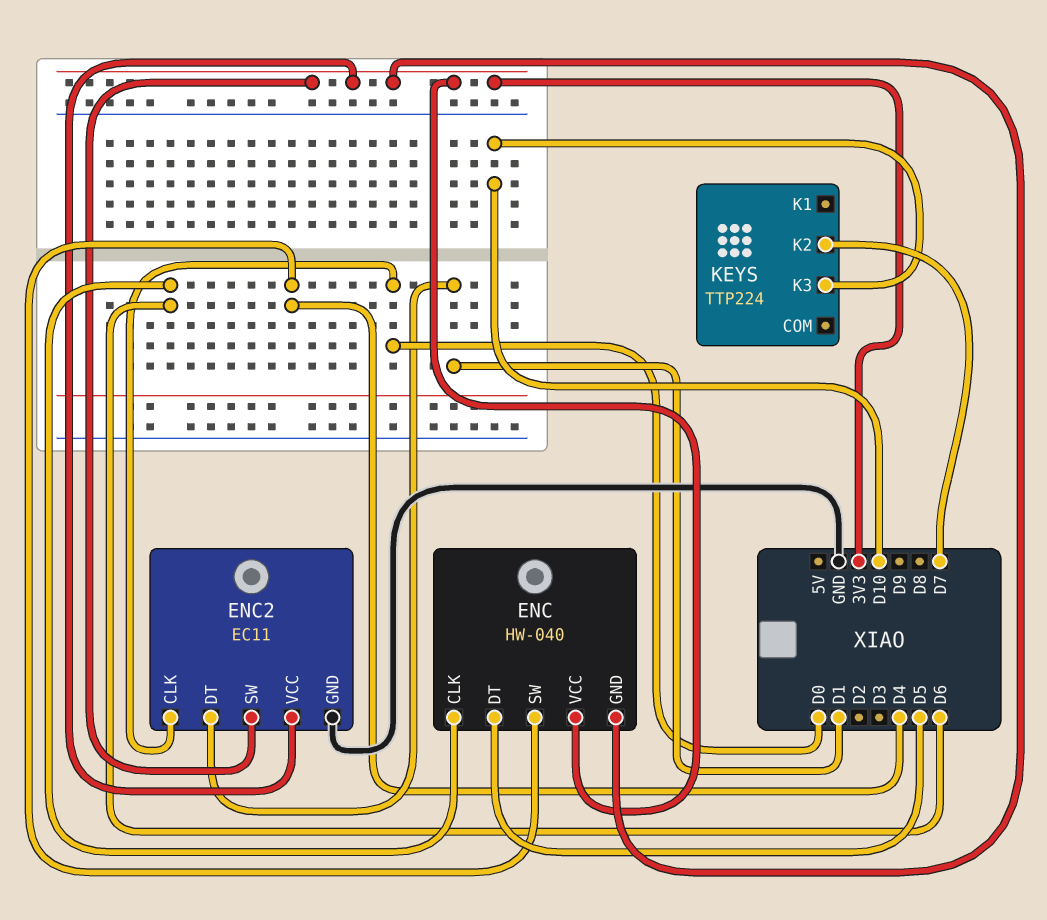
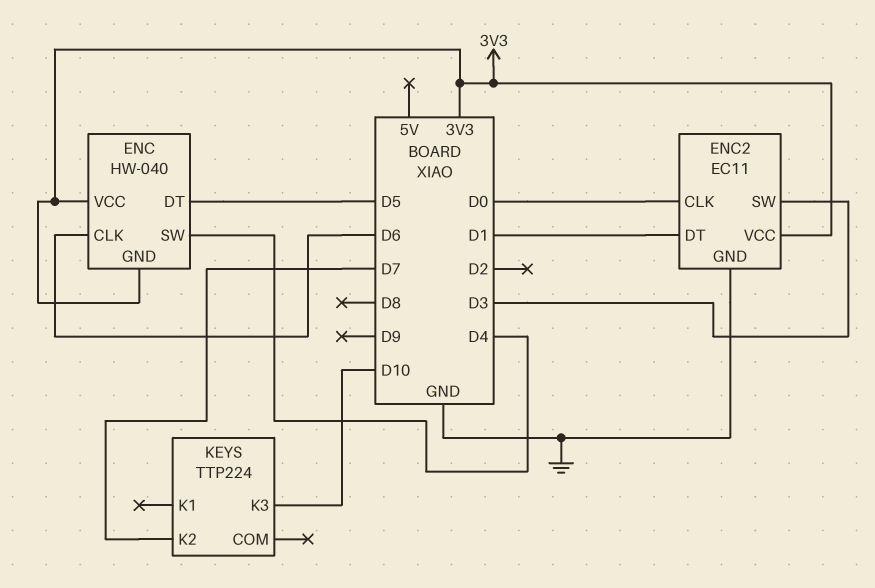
ENC2 pin SW: 3V3 -> D3

